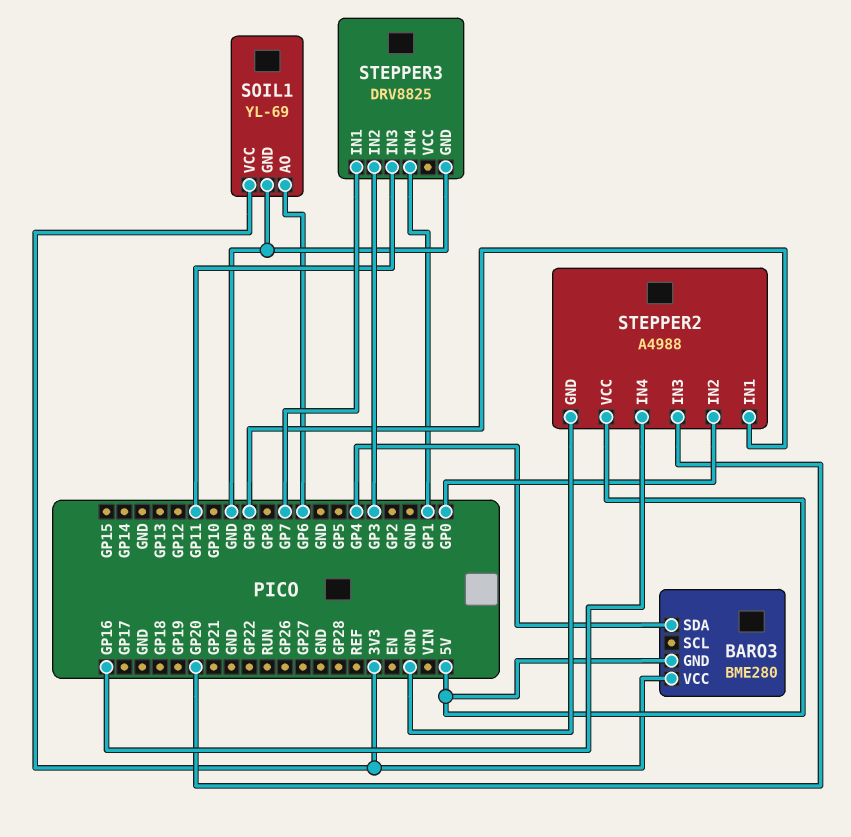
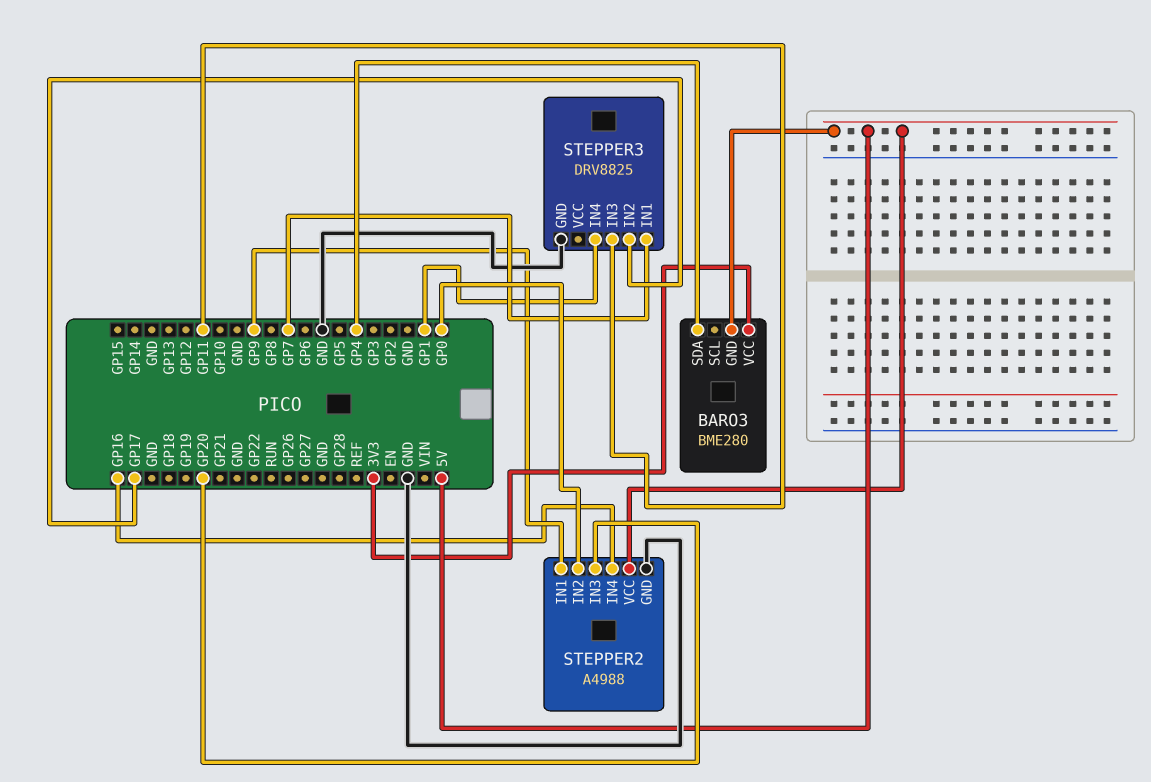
SOIL1: YL-69 -> none
SOIL1 pin AO: GP6 -> none
SOIL1 pin GND: GND -> none
SOIL1 pin VCC: 3V3 -> none
STEPPER3 pin IN2: GP3 -> GP17

